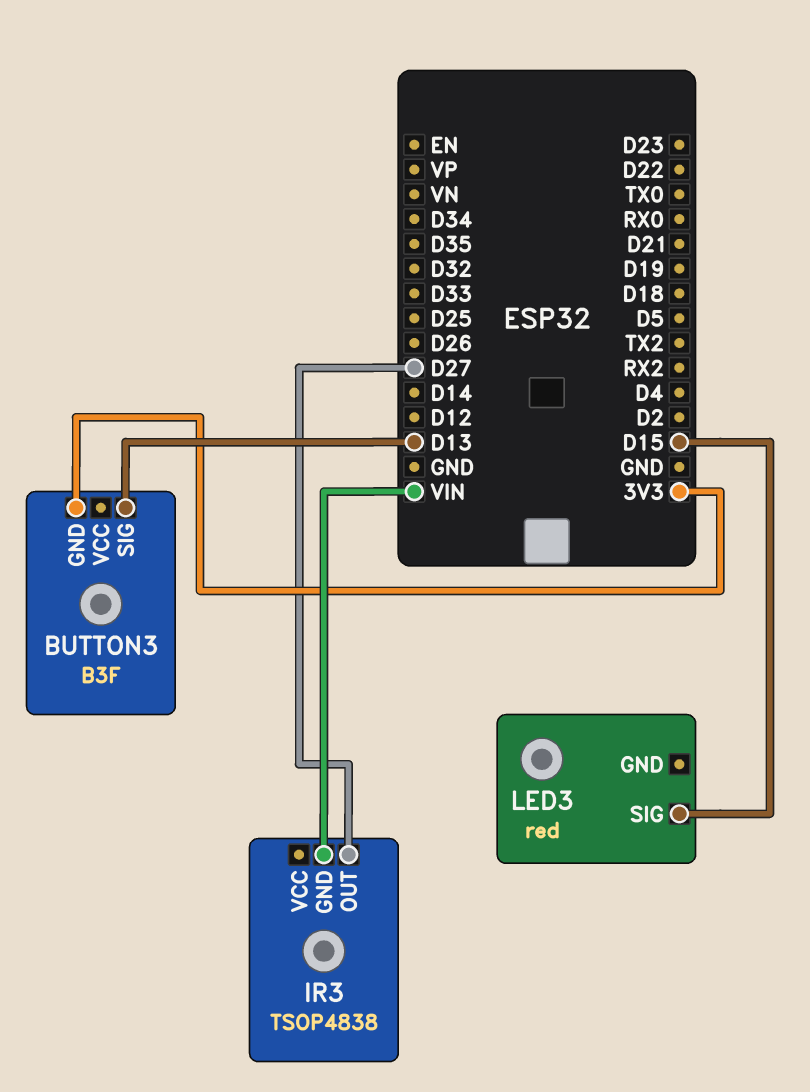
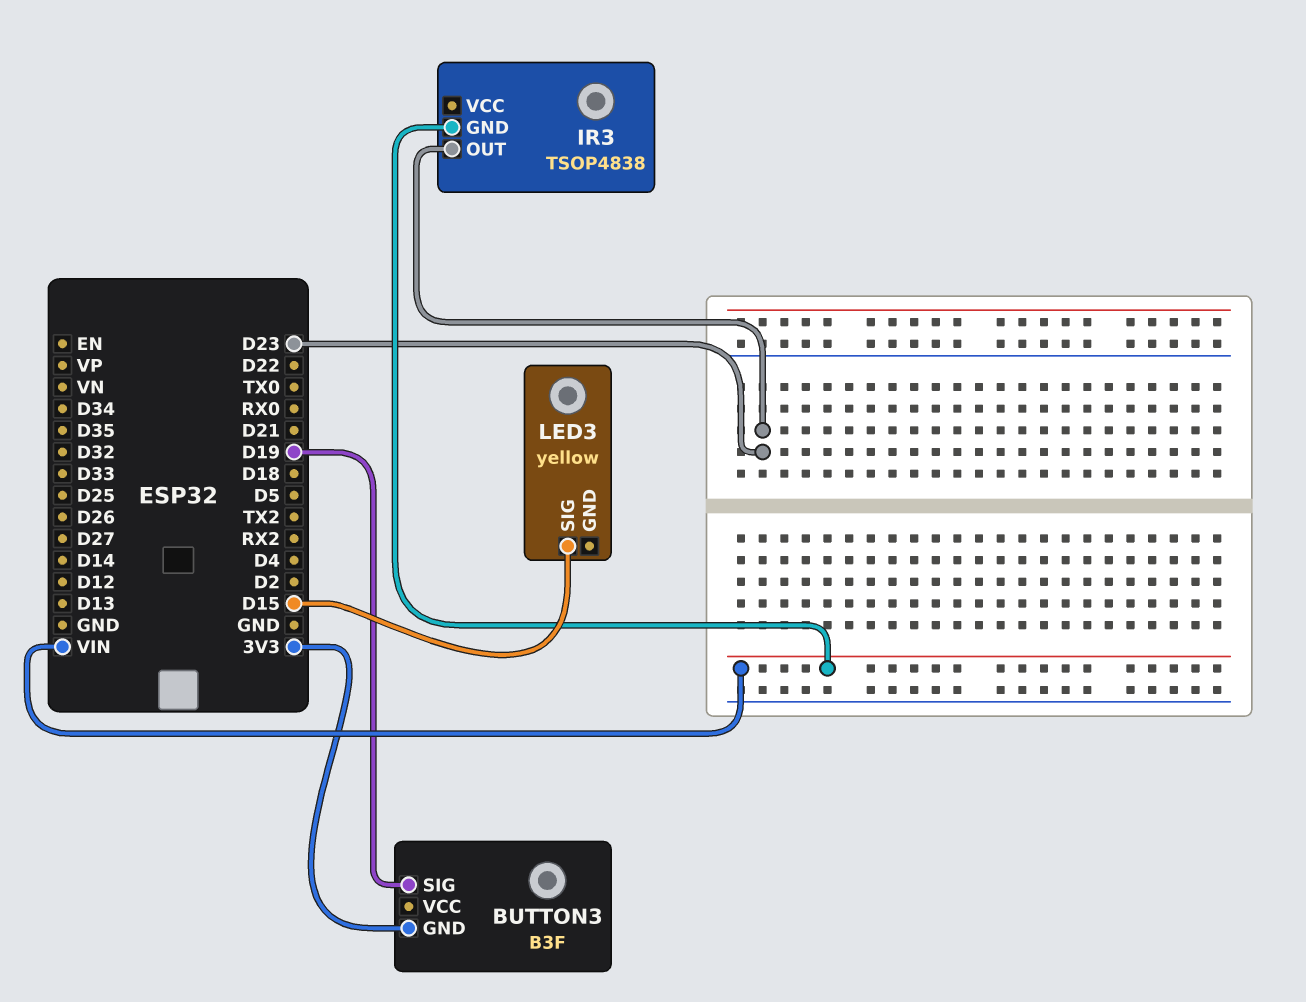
BUTTON3 pin SIG: D13 -> D19
IR3 pin OUT: D27 -> D23
LED3: red -> yellow

